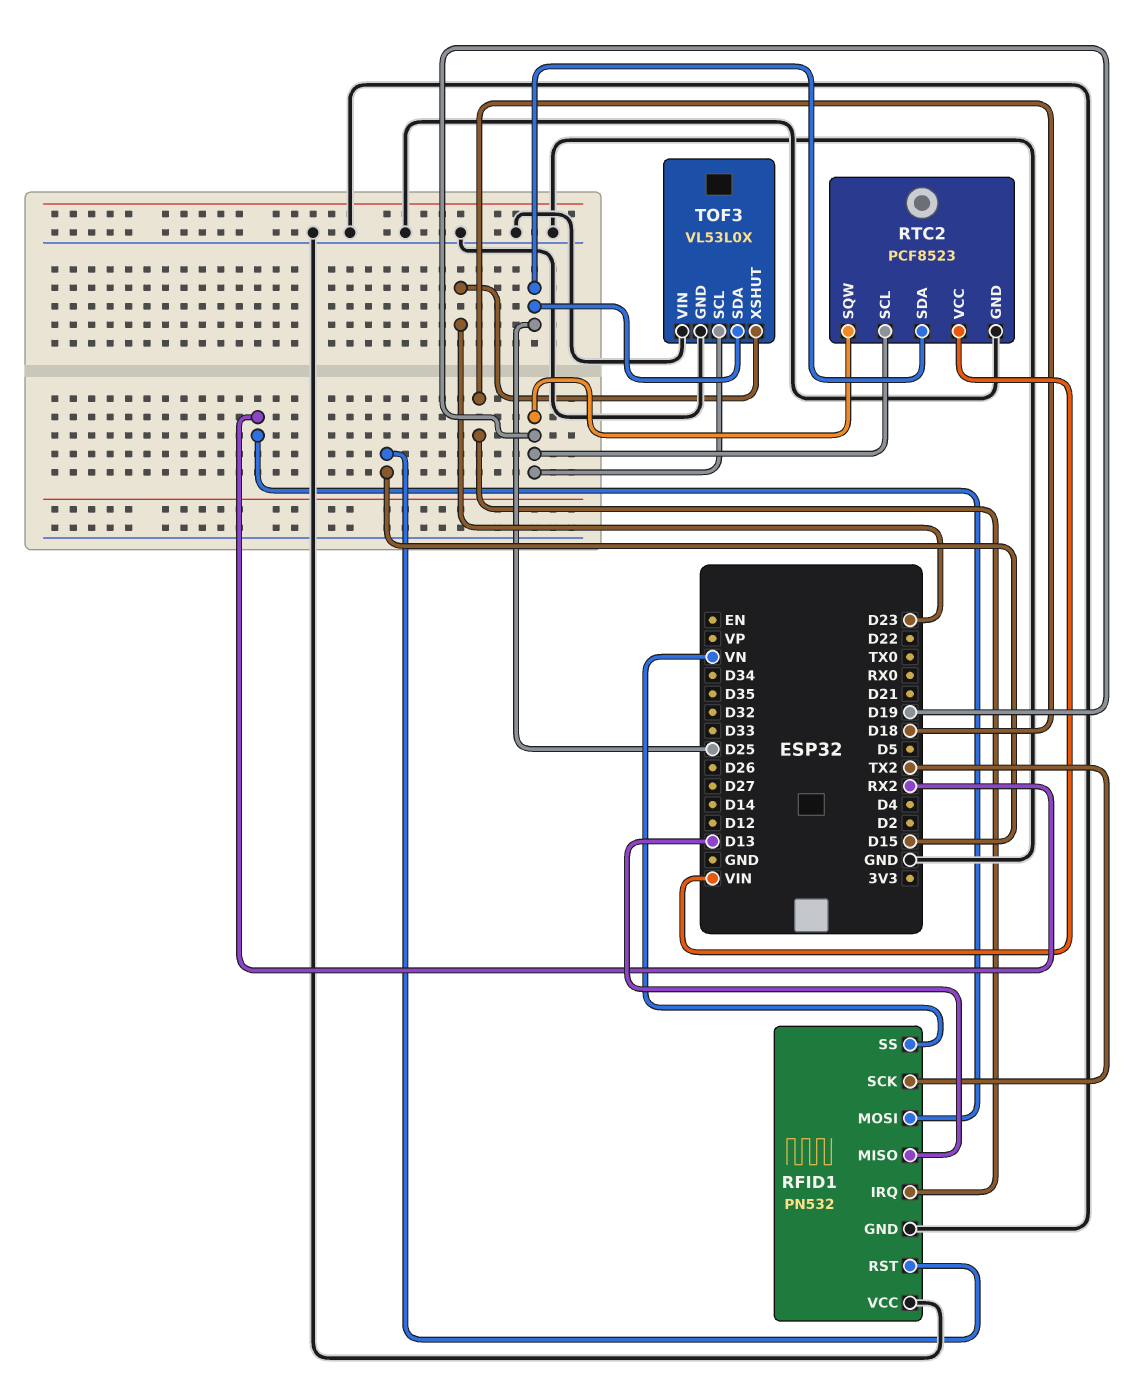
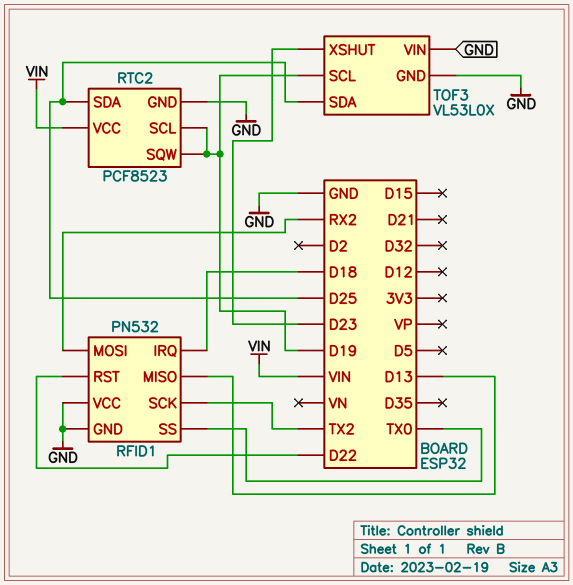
RFID1 pin RST: D15 -> D22
RFID1 pin SS: VN -> TX0

